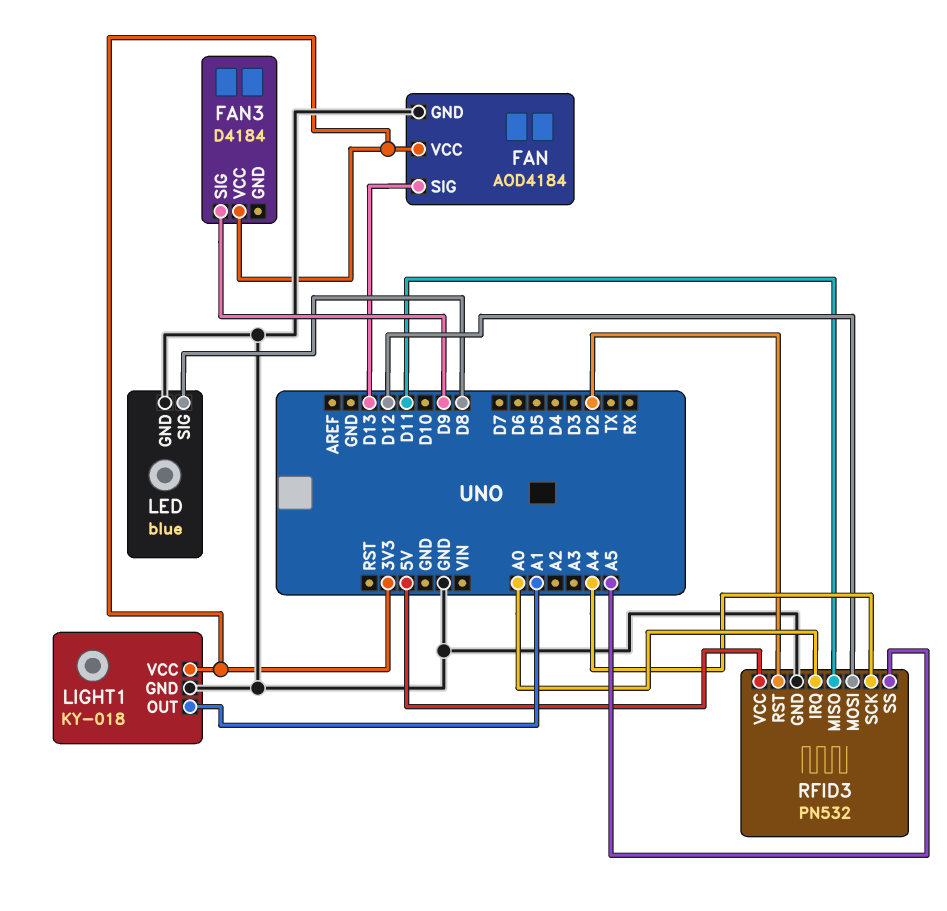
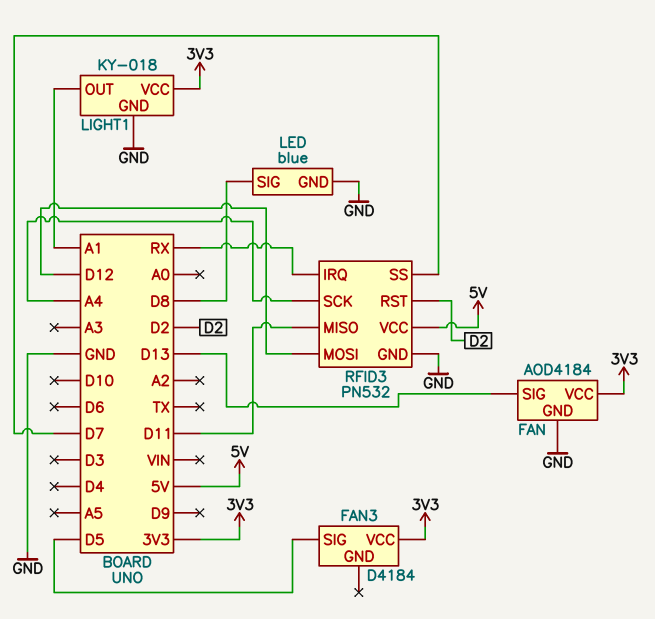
FAN3 pin SIG: D9 -> D5
RFID3 pin IRQ: A0 -> RX
RFID3 pin SS: A5 -> D7

